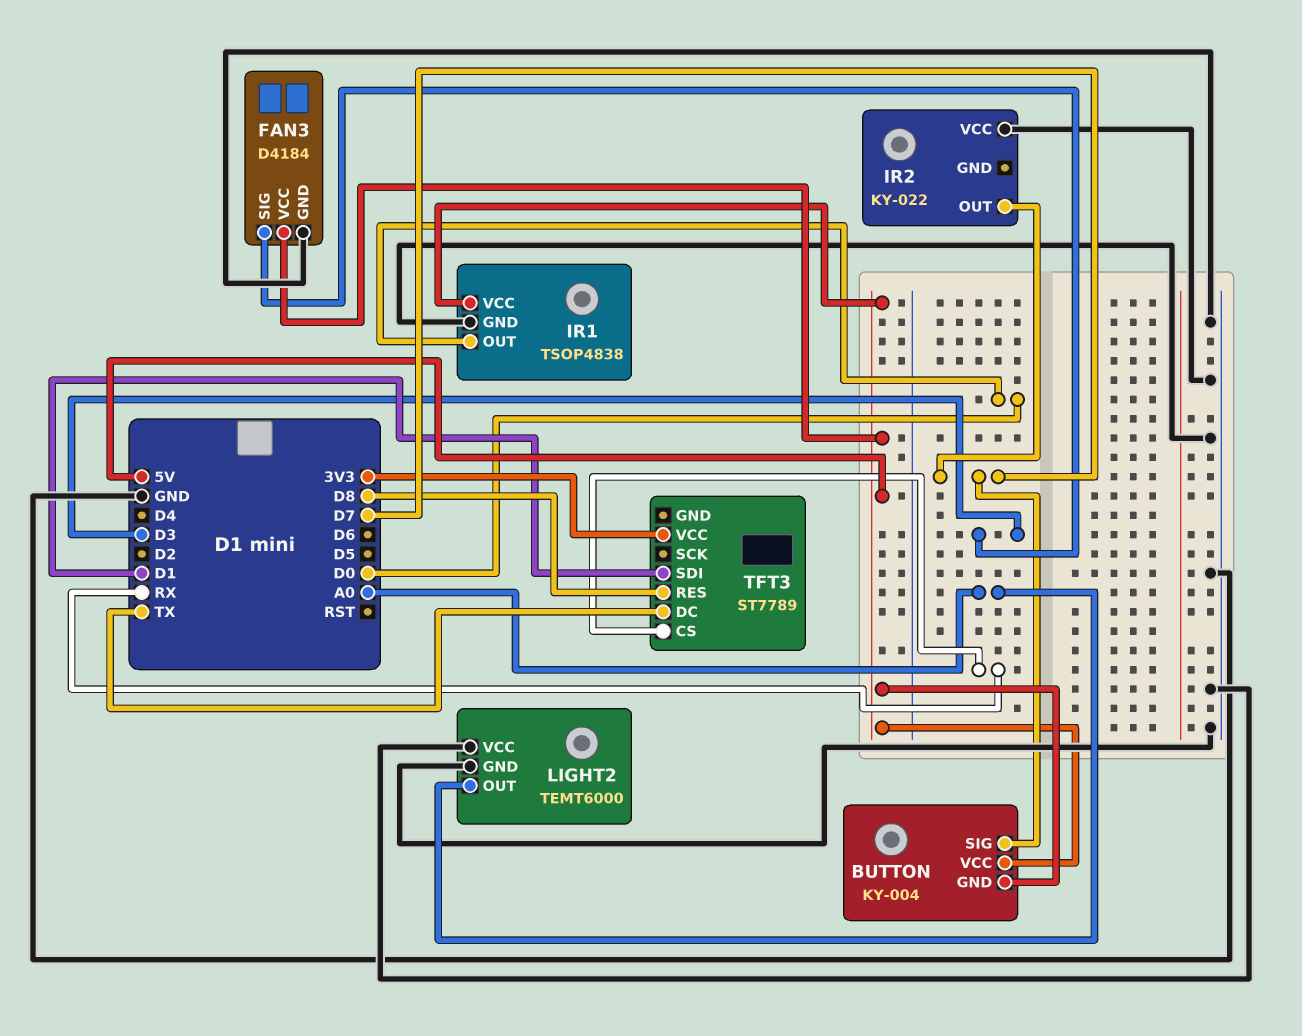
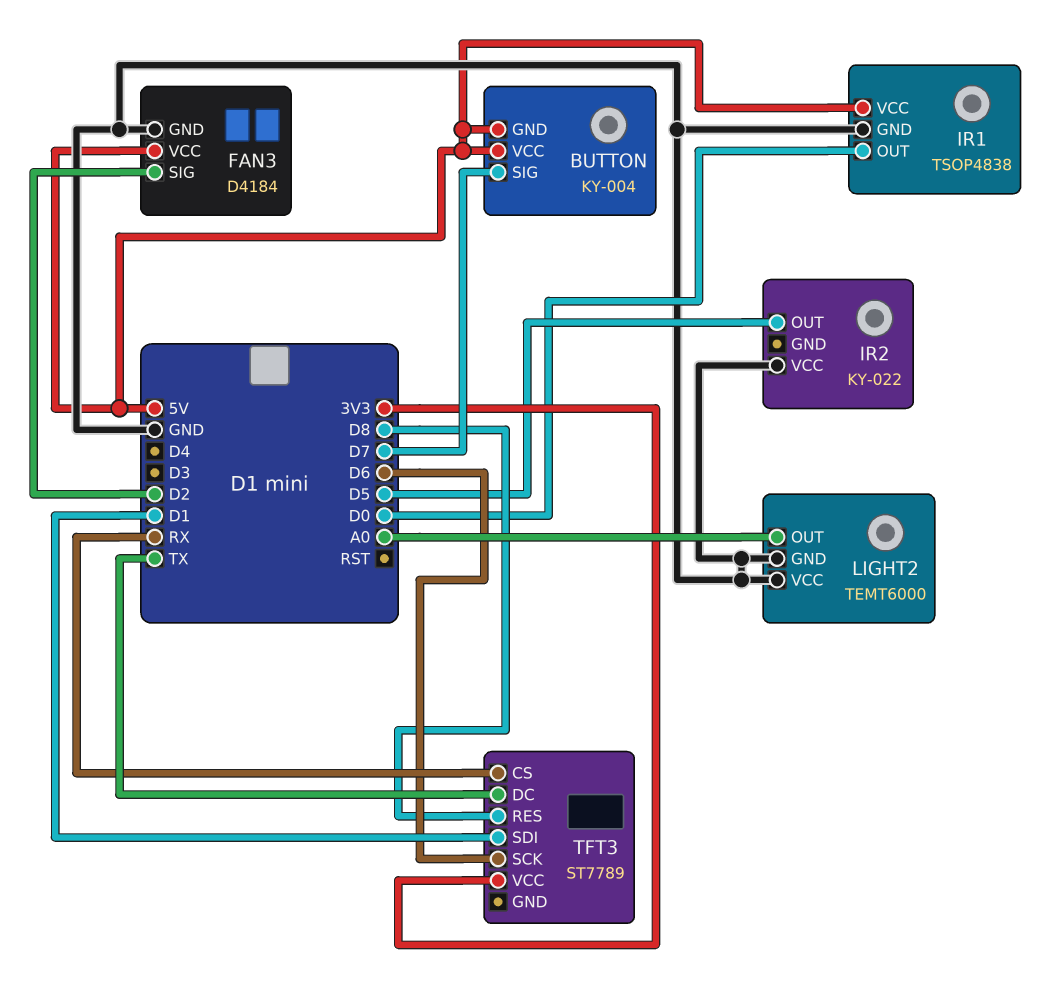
FAN3 pin SIG: D3 -> D2
IR2 pin OUT: D7 -> D5
TFT3 pin SCK: none -> D6

